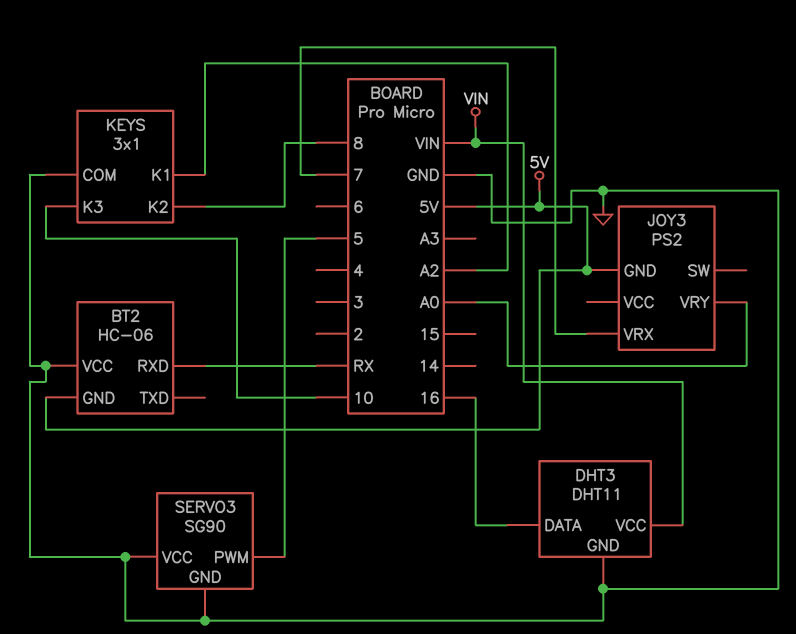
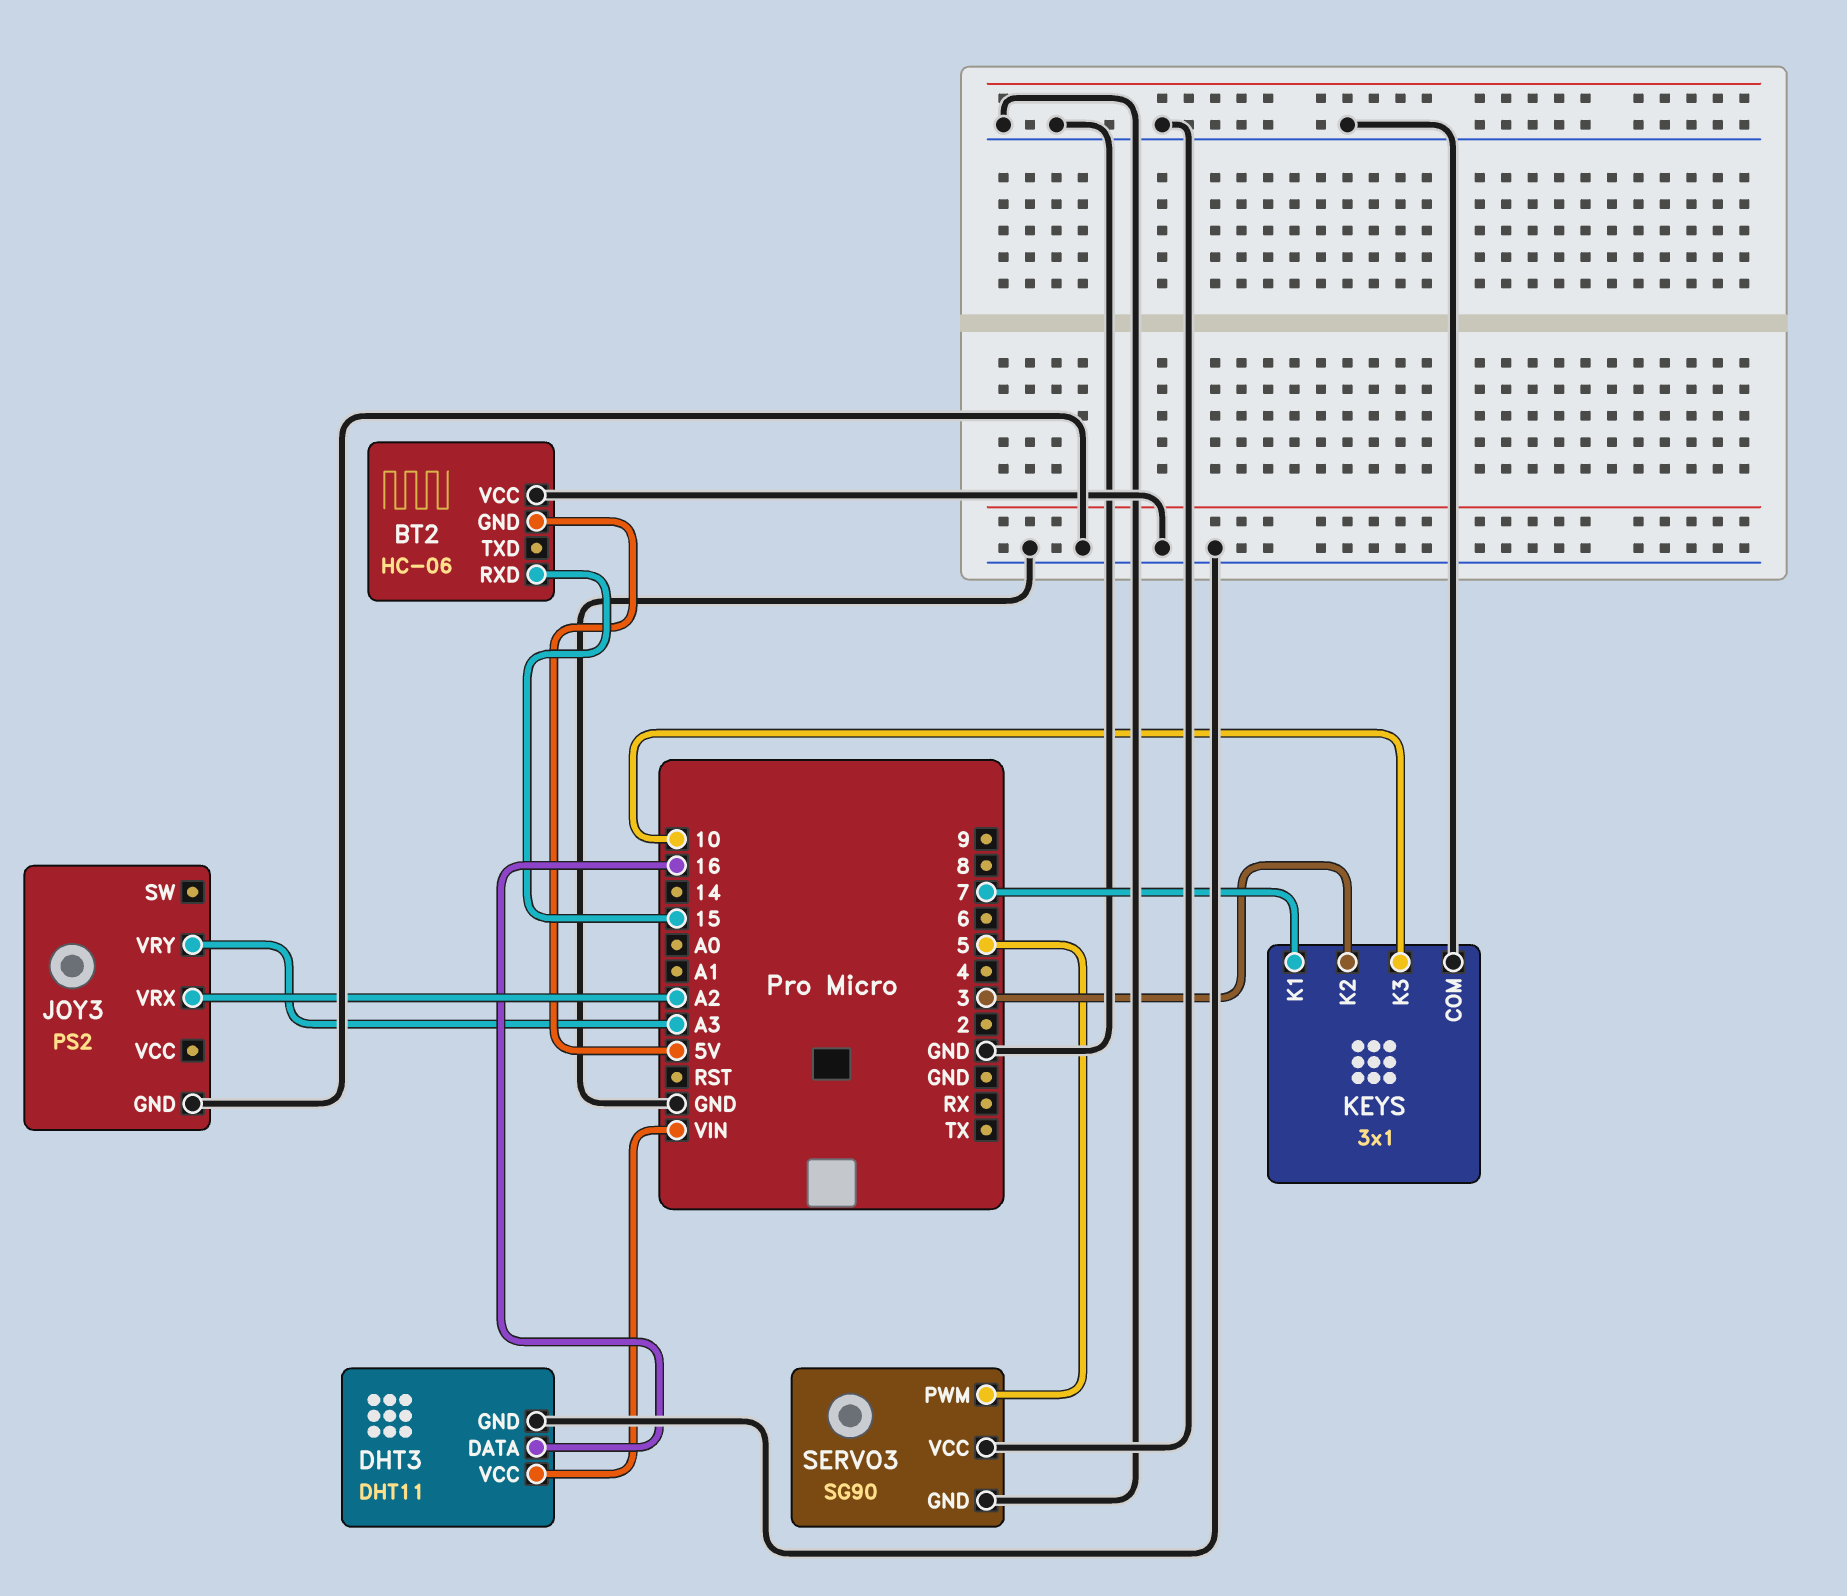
BT2 pin RXD: RX -> 15
JOY3 pin GND: 5V -> GND
JOY3 pin VRX: 7 -> A2
JOY3 pin VRY: A0 -> A3
KEYS pin K1: A2 -> 7
KEYS pin K2: 8 -> 3

